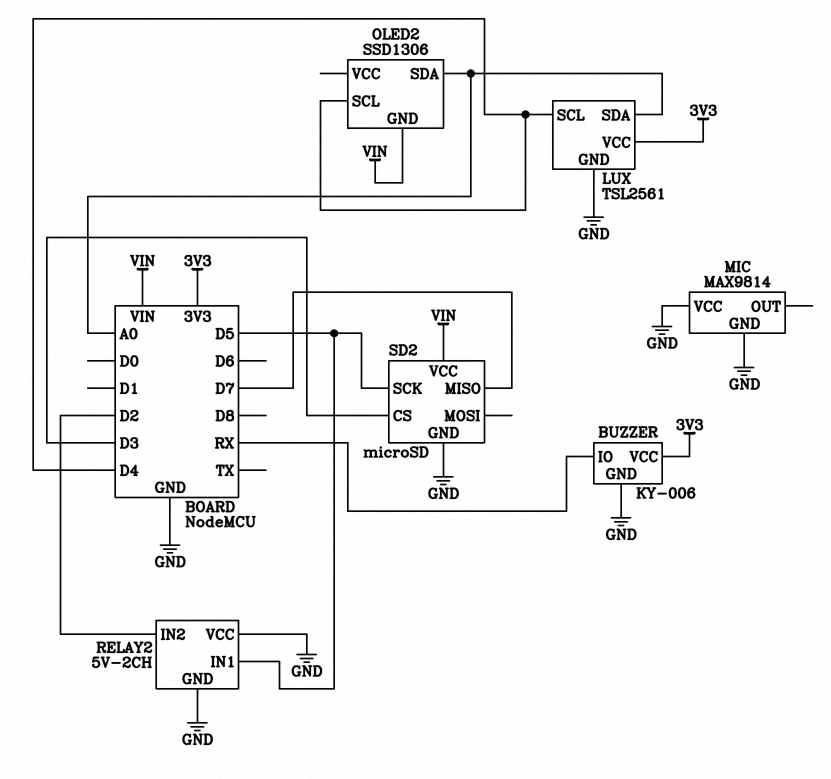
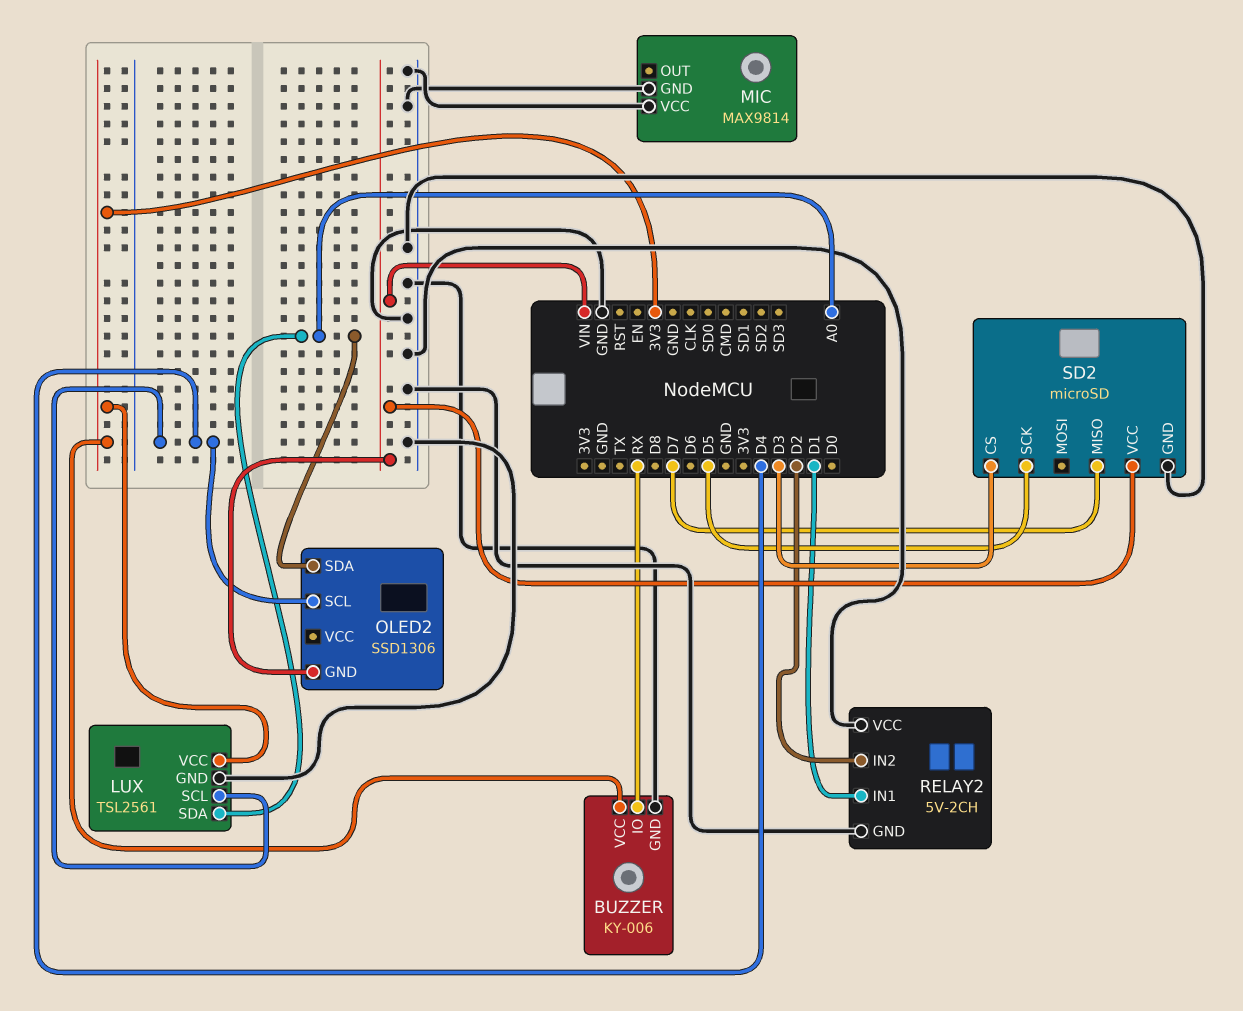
RELAY2 pin IN1: D5 -> D1

